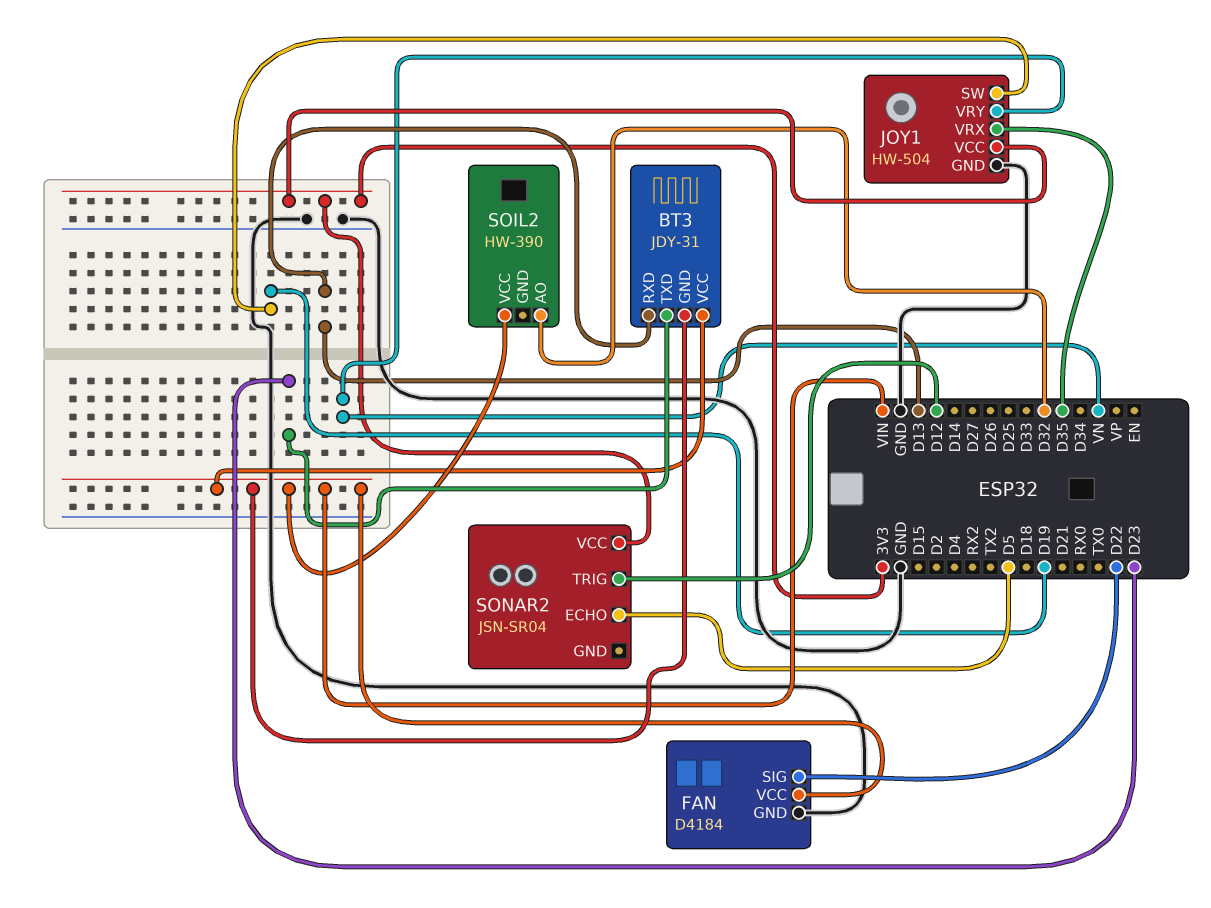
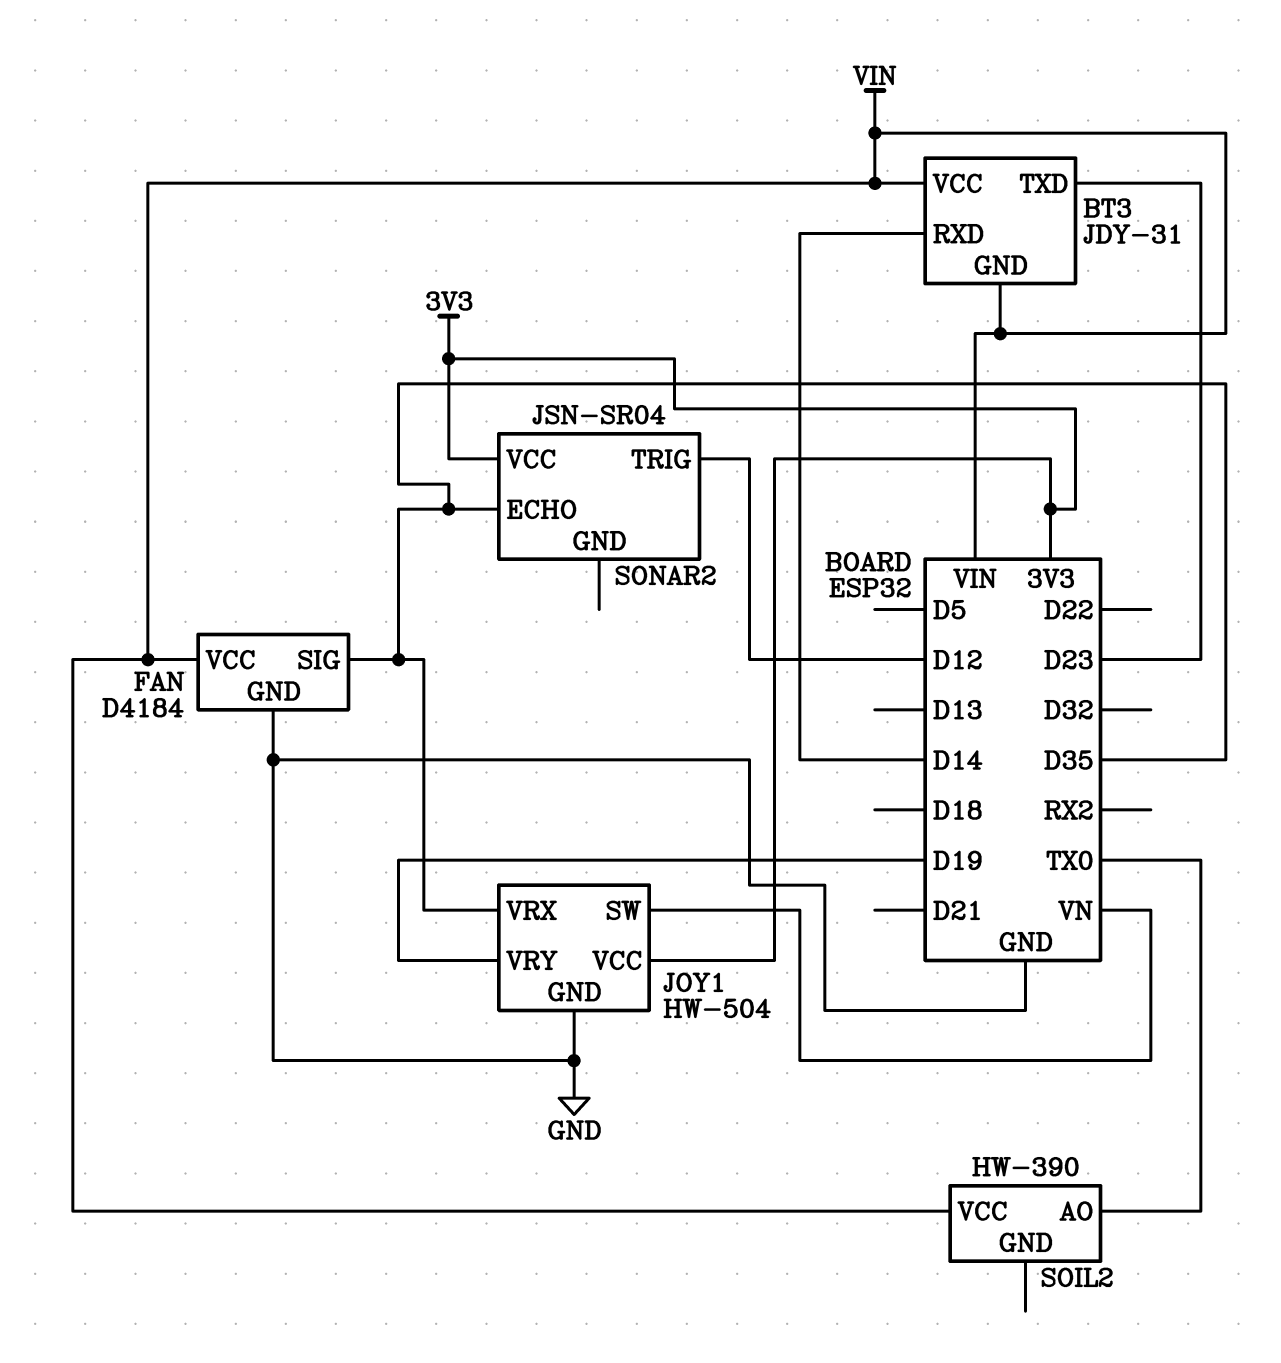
BT3 pin RXD: D13 -> D14
FAN pin SIG: D22 -> D35
JOY1 pin SW: D19 -> VN
JOY1 pin VRY: VN -> D19
SOIL2 pin AO: D32 -> TX0
SONAR2 pin ECHO: D5 -> D35

